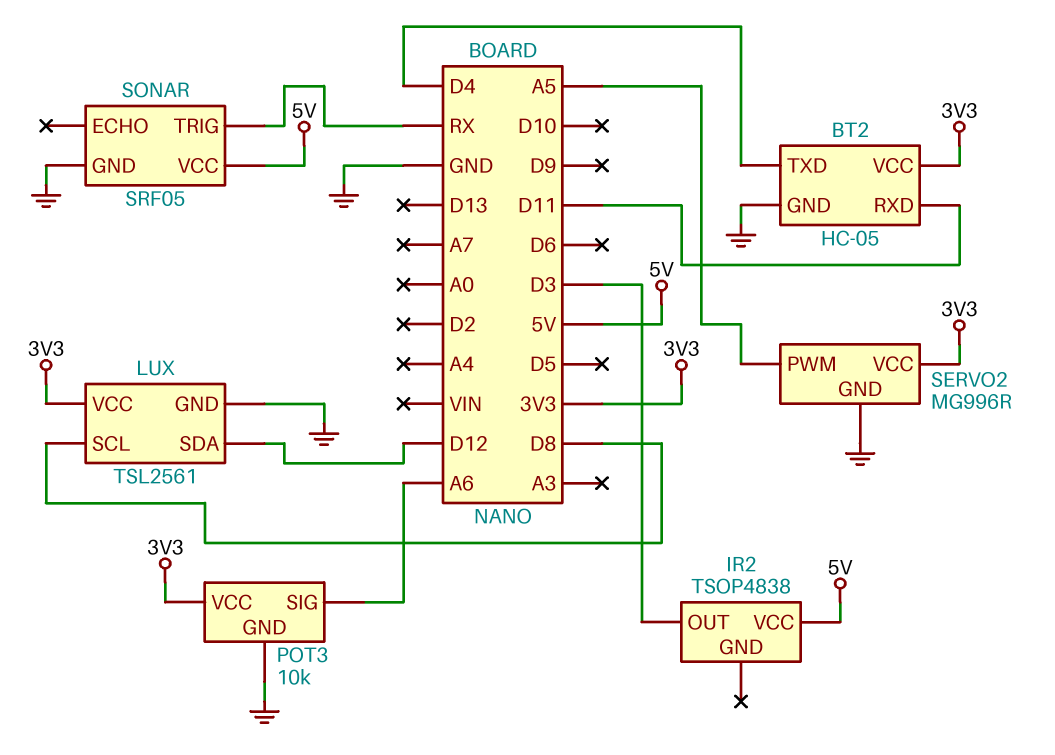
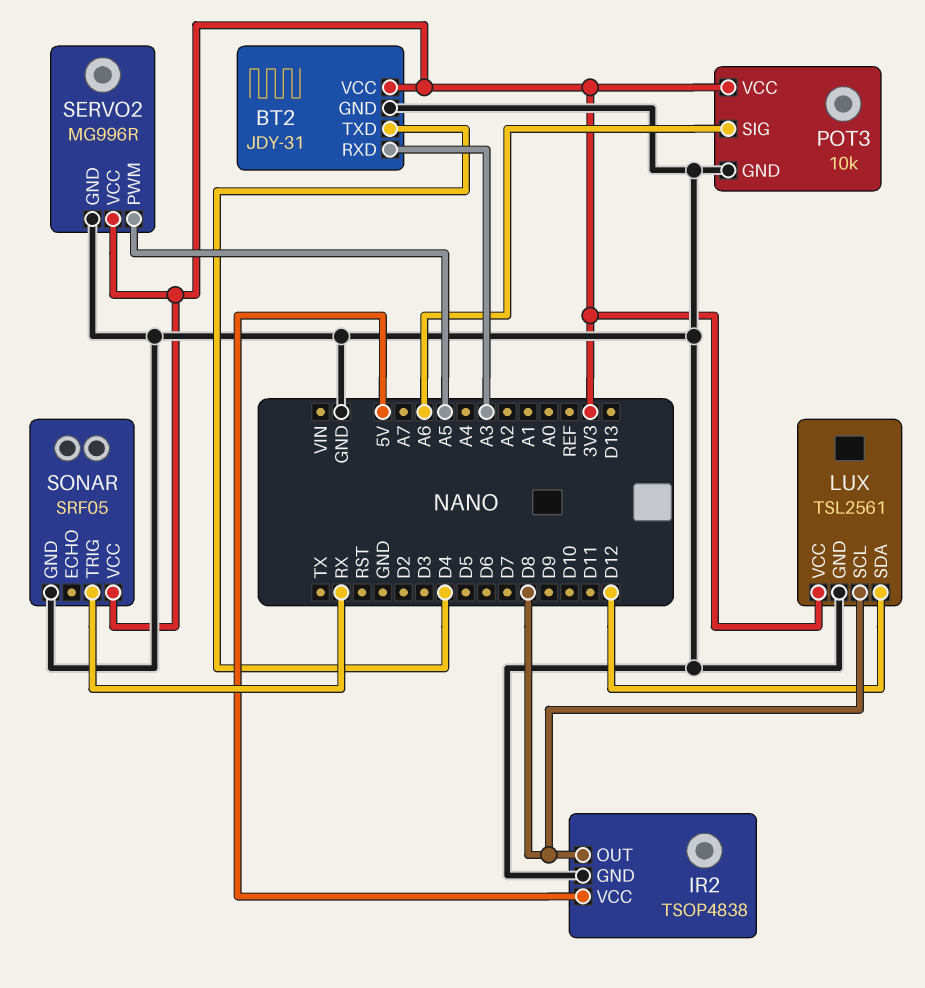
BT2: HC-05 -> JDY-31
BT2 pin RXD: D11 -> A3
IR2 pin GND: none -> GND
IR2 pin OUT: D3 -> D8
SONAR pin VCC: 5V -> 3V3

